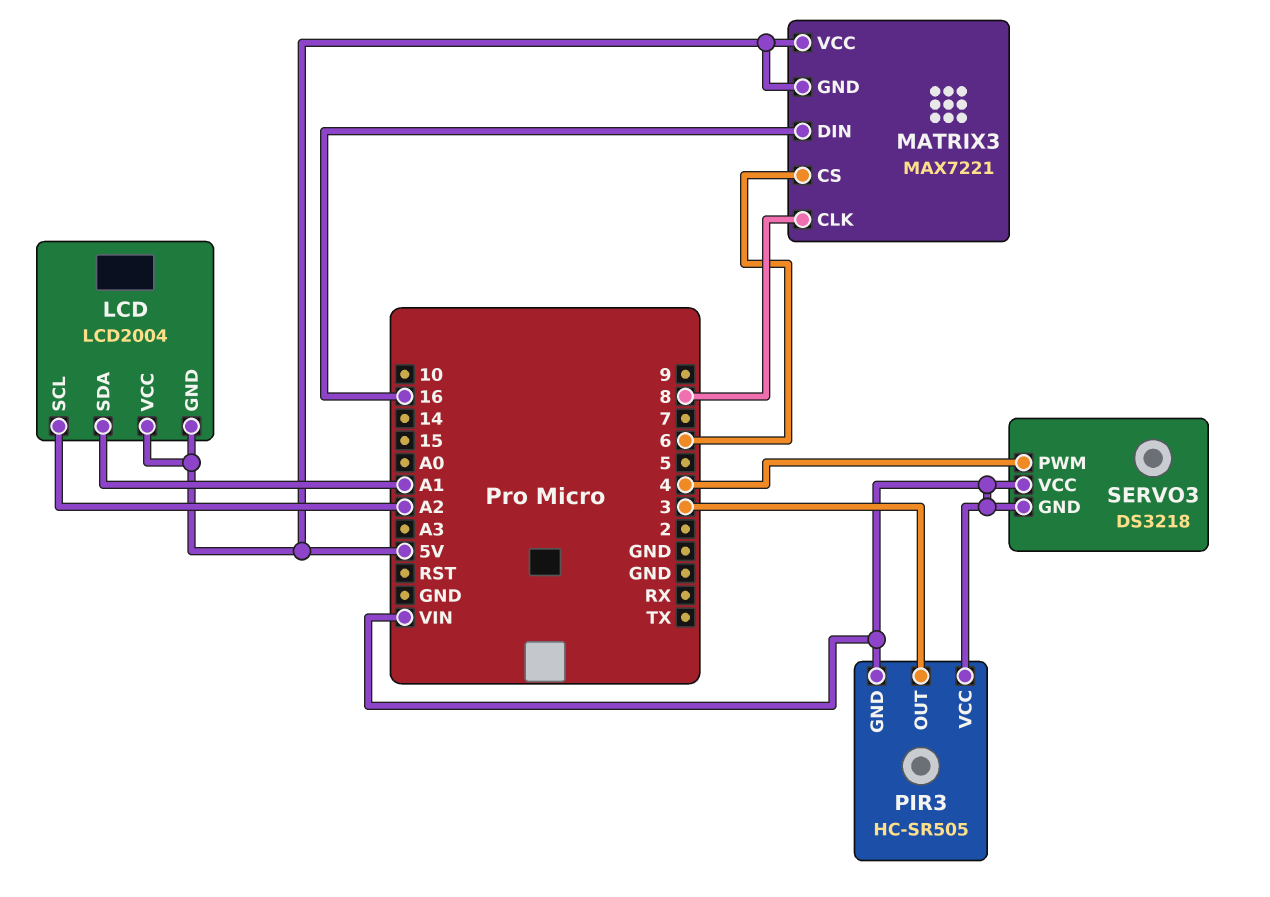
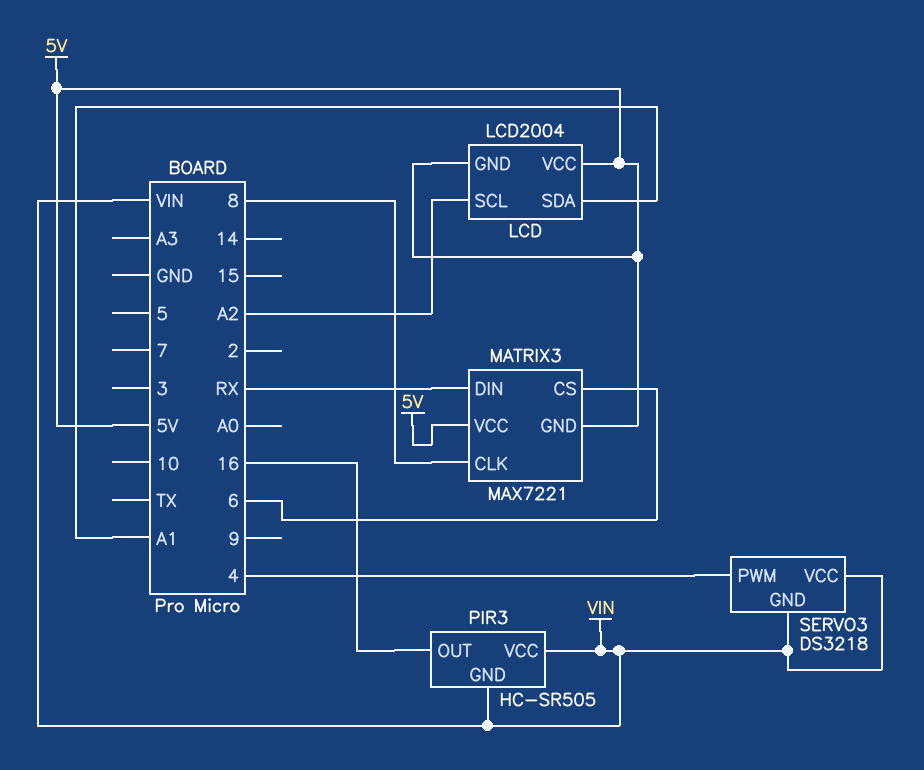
MATRIX3 pin DIN: 16 -> RX
PIR3 pin OUT: 3 -> 16

